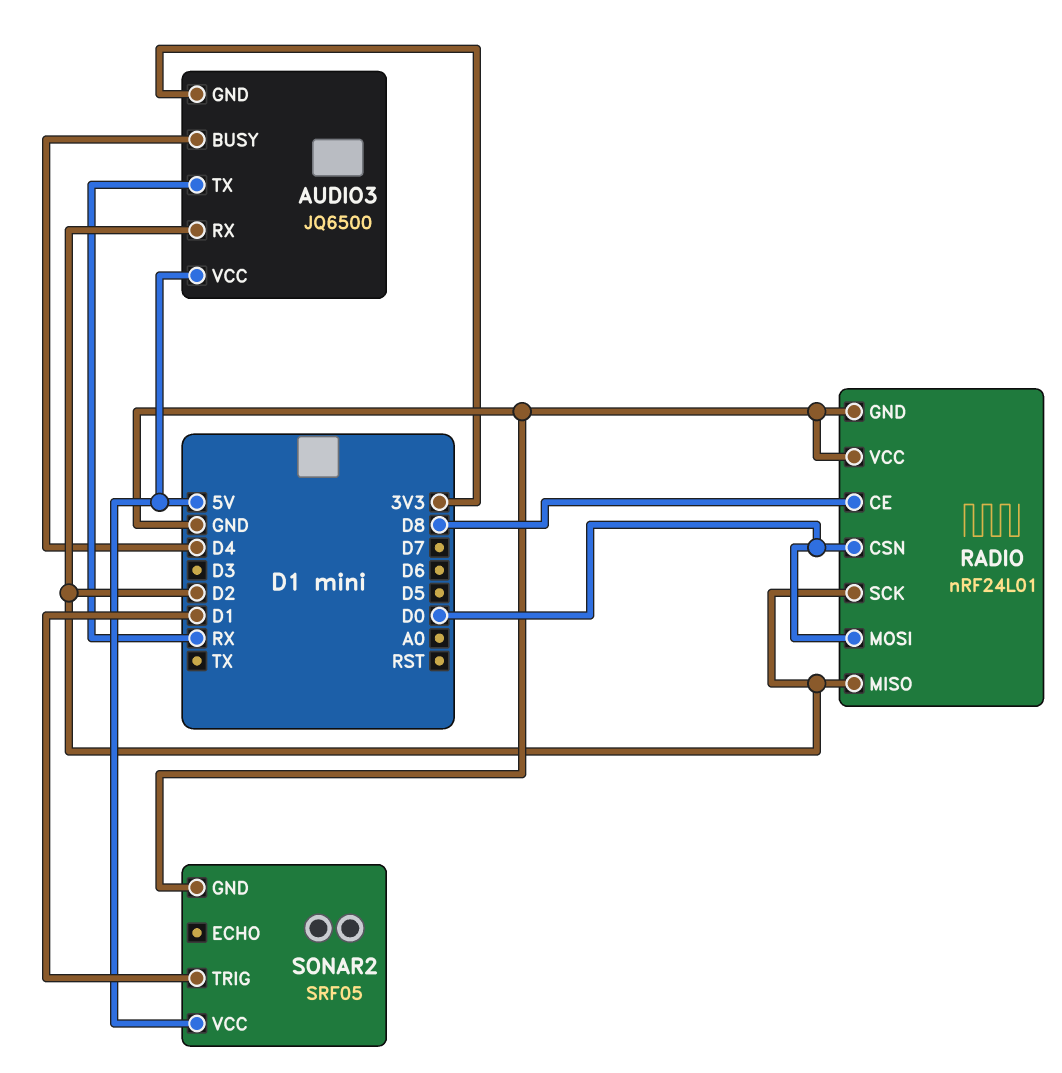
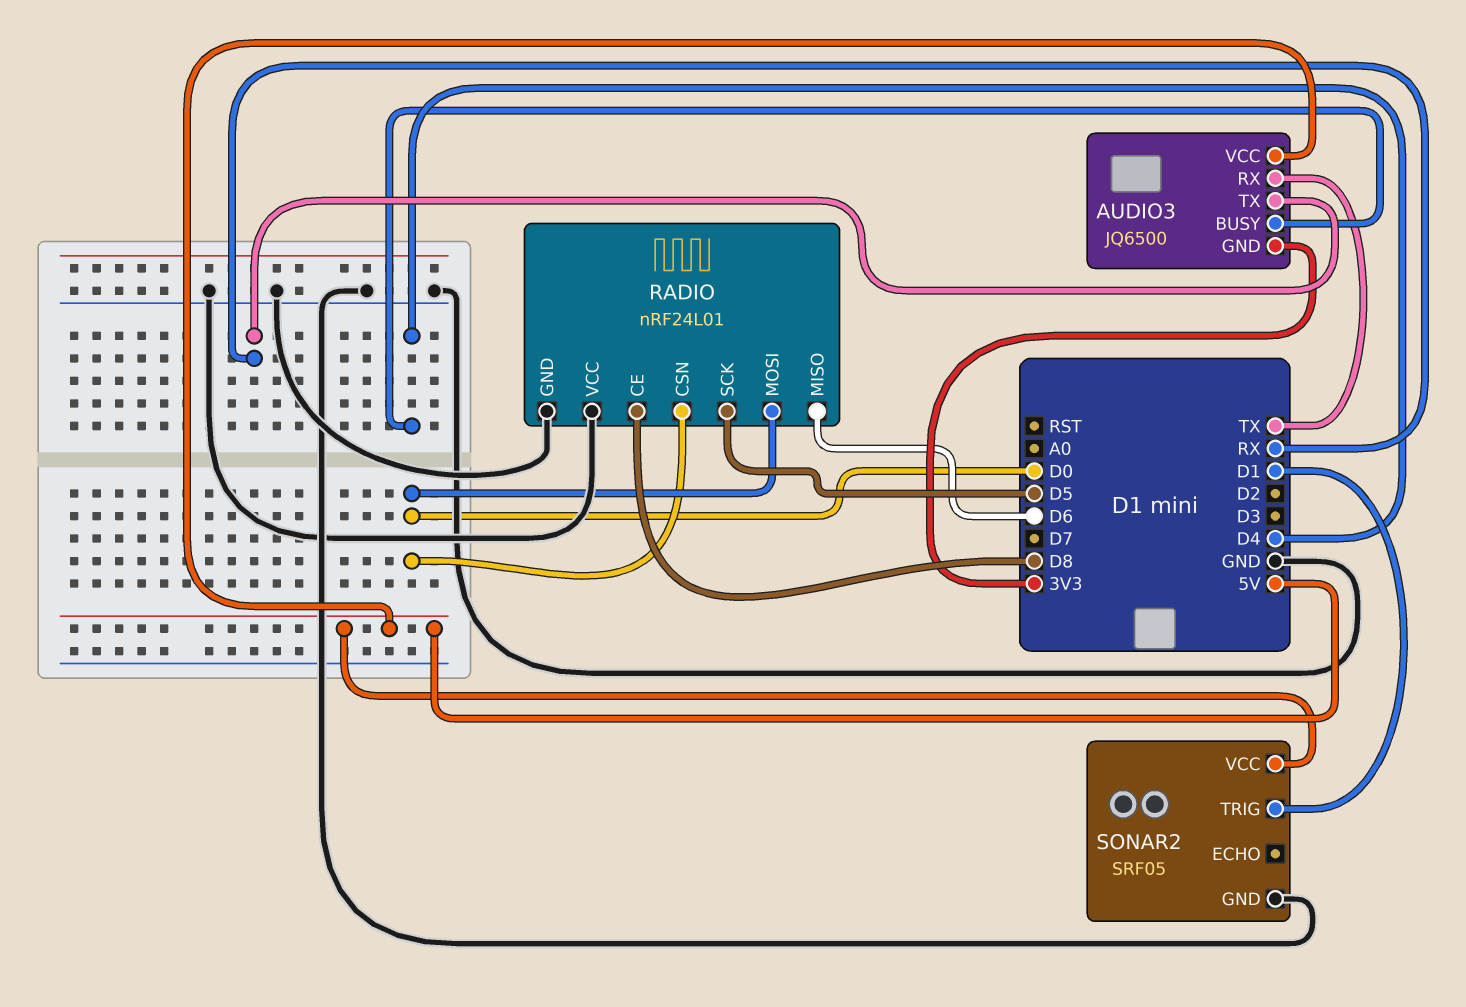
AUDIO3 pin RX: D2 -> TX
RADIO pin MISO: D2 -> D6
RADIO pin SCK: D2 -> D5

